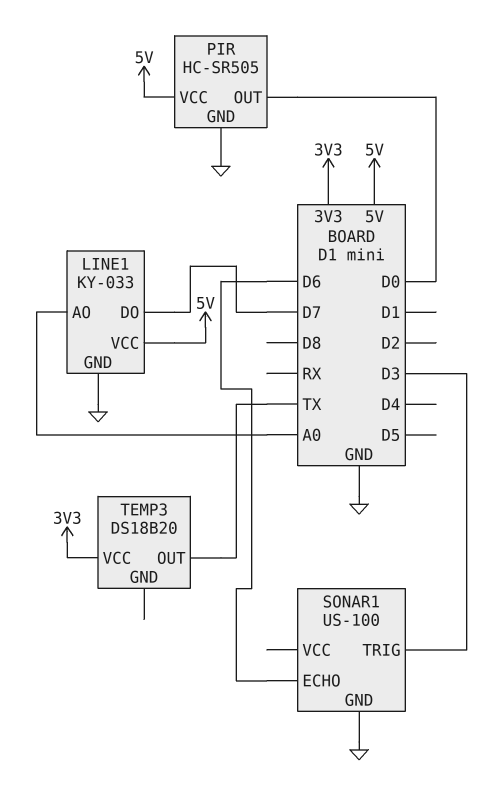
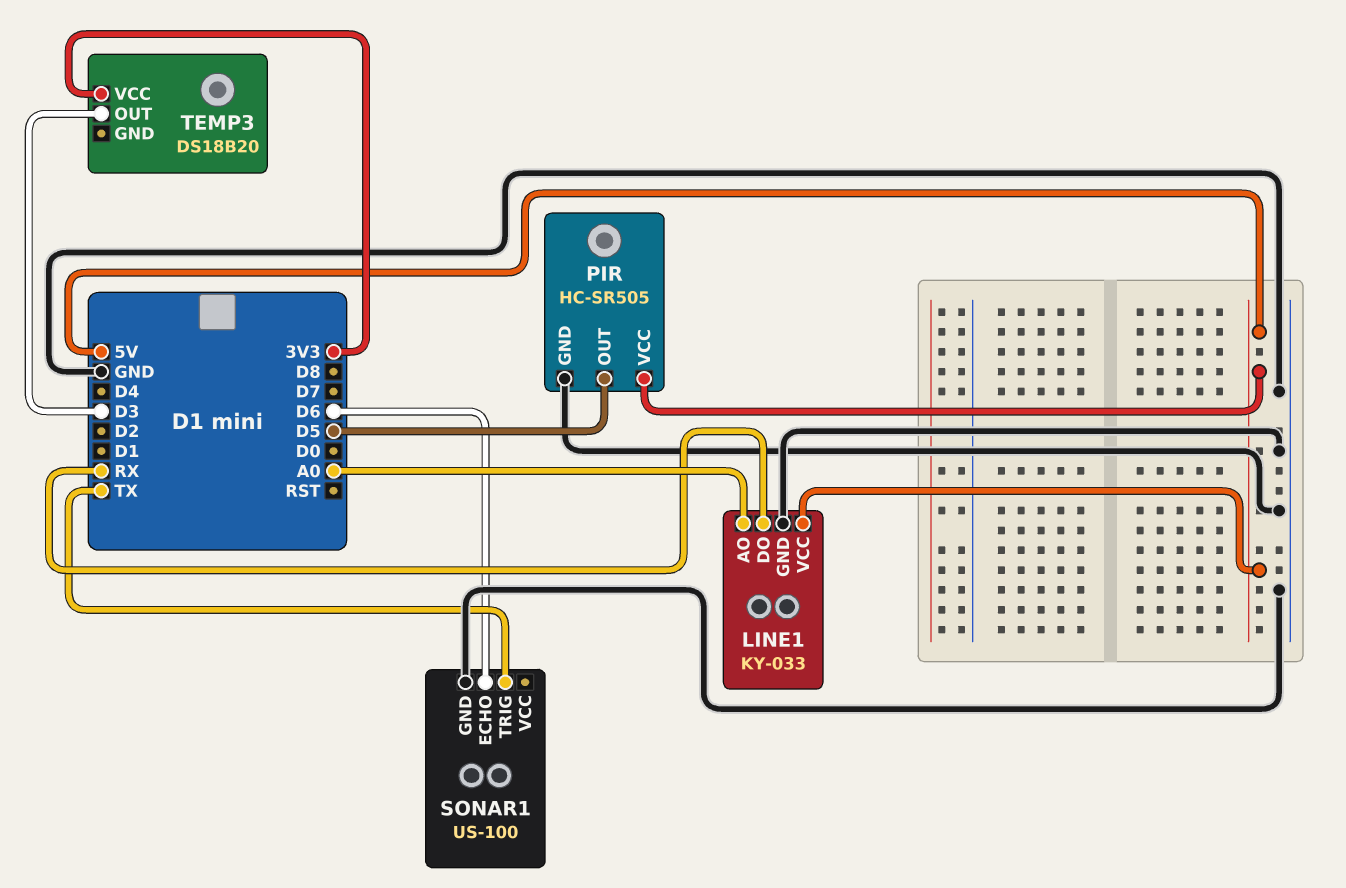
LINE1 pin DO: D7 -> RX
PIR pin OUT: D0 -> D5
SONAR1 pin TRIG: D3 -> TX
TEMP3 pin OUT: TX -> D3

